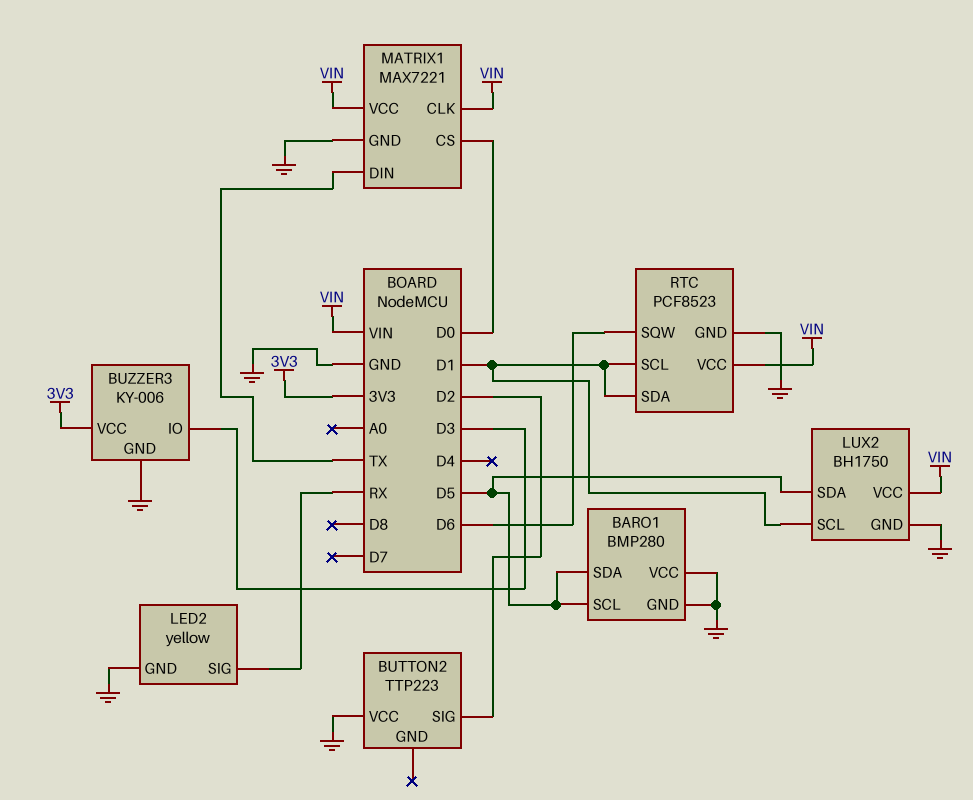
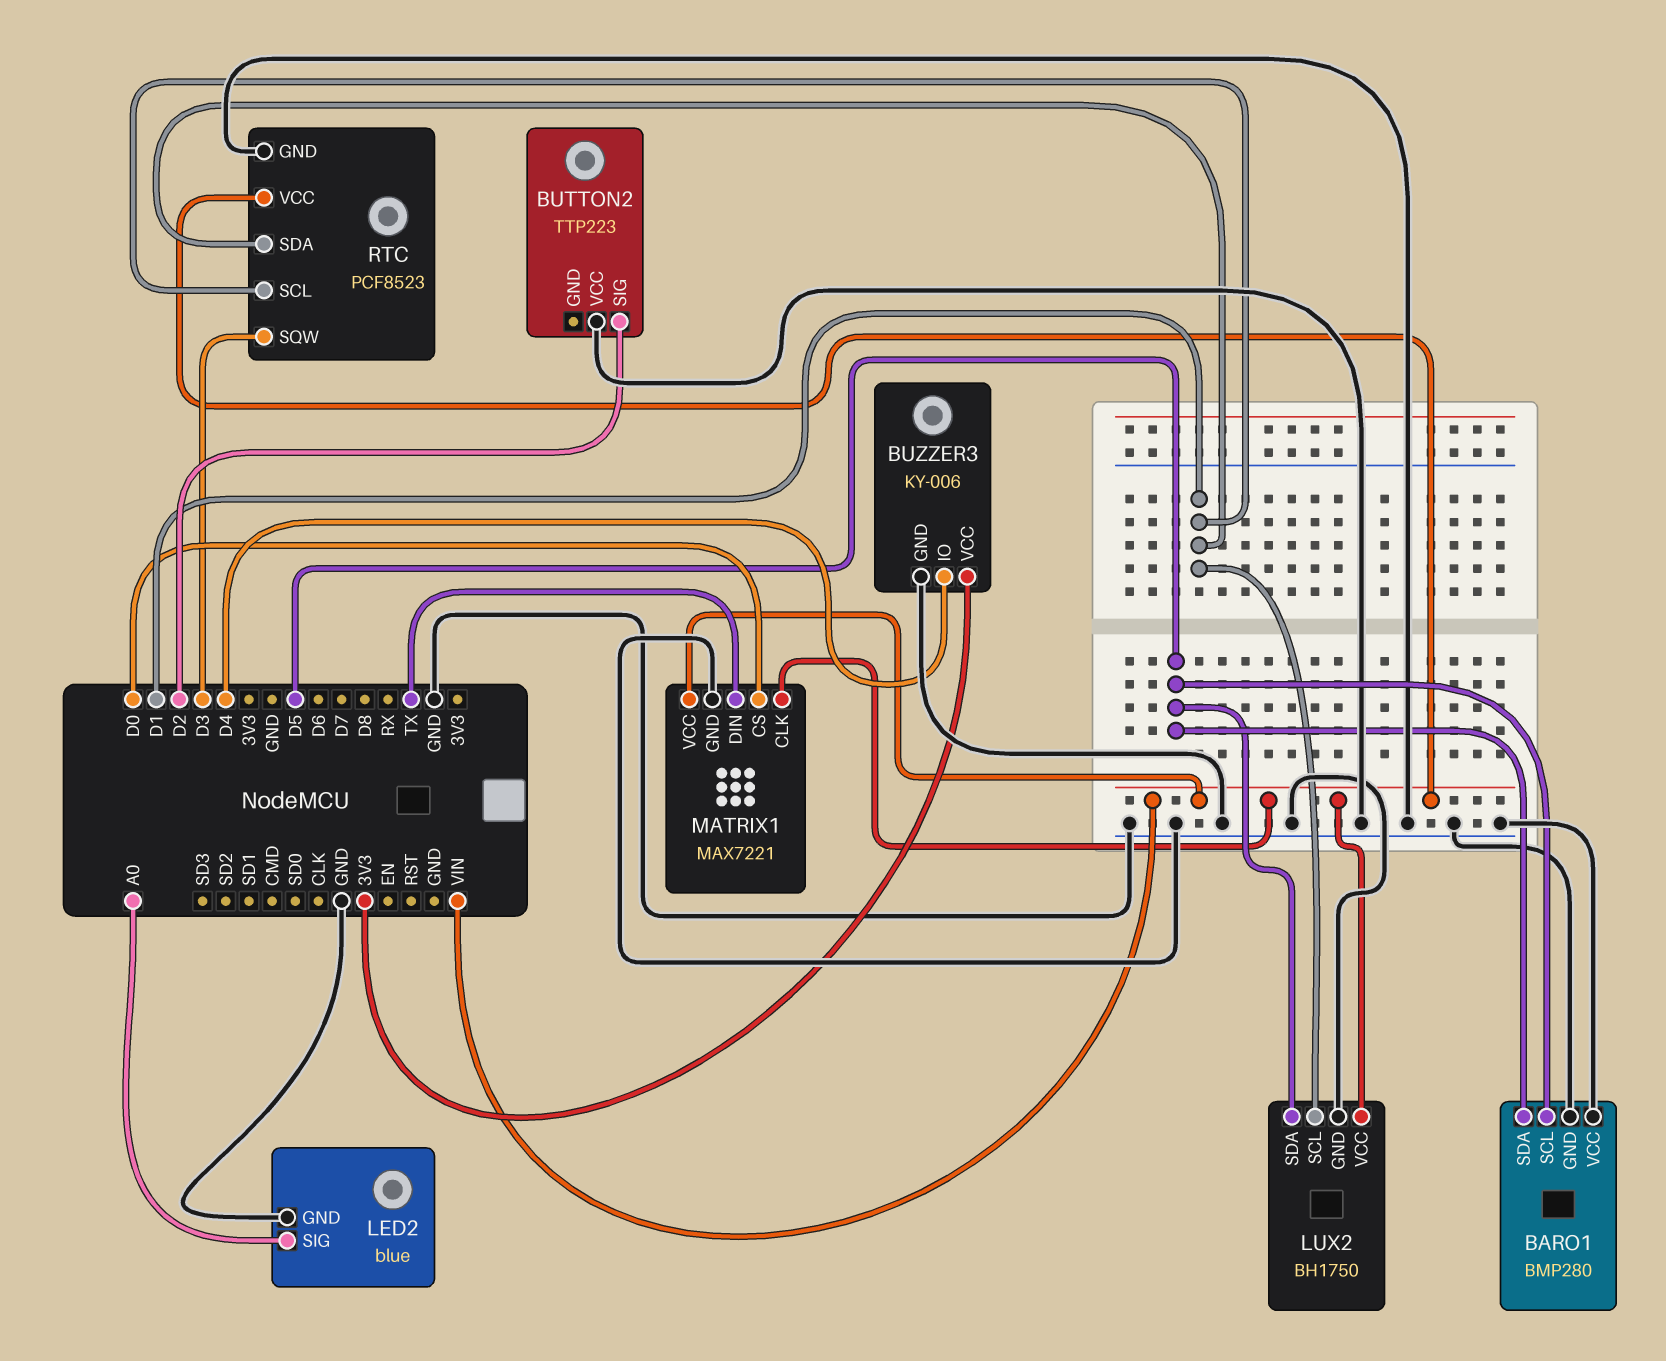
BUZZER3 pin IO: D3 -> D4
LED2: yellow -> blue
LED2 pin SIG: RX -> A0
RTC pin SQW: D6 -> D3

